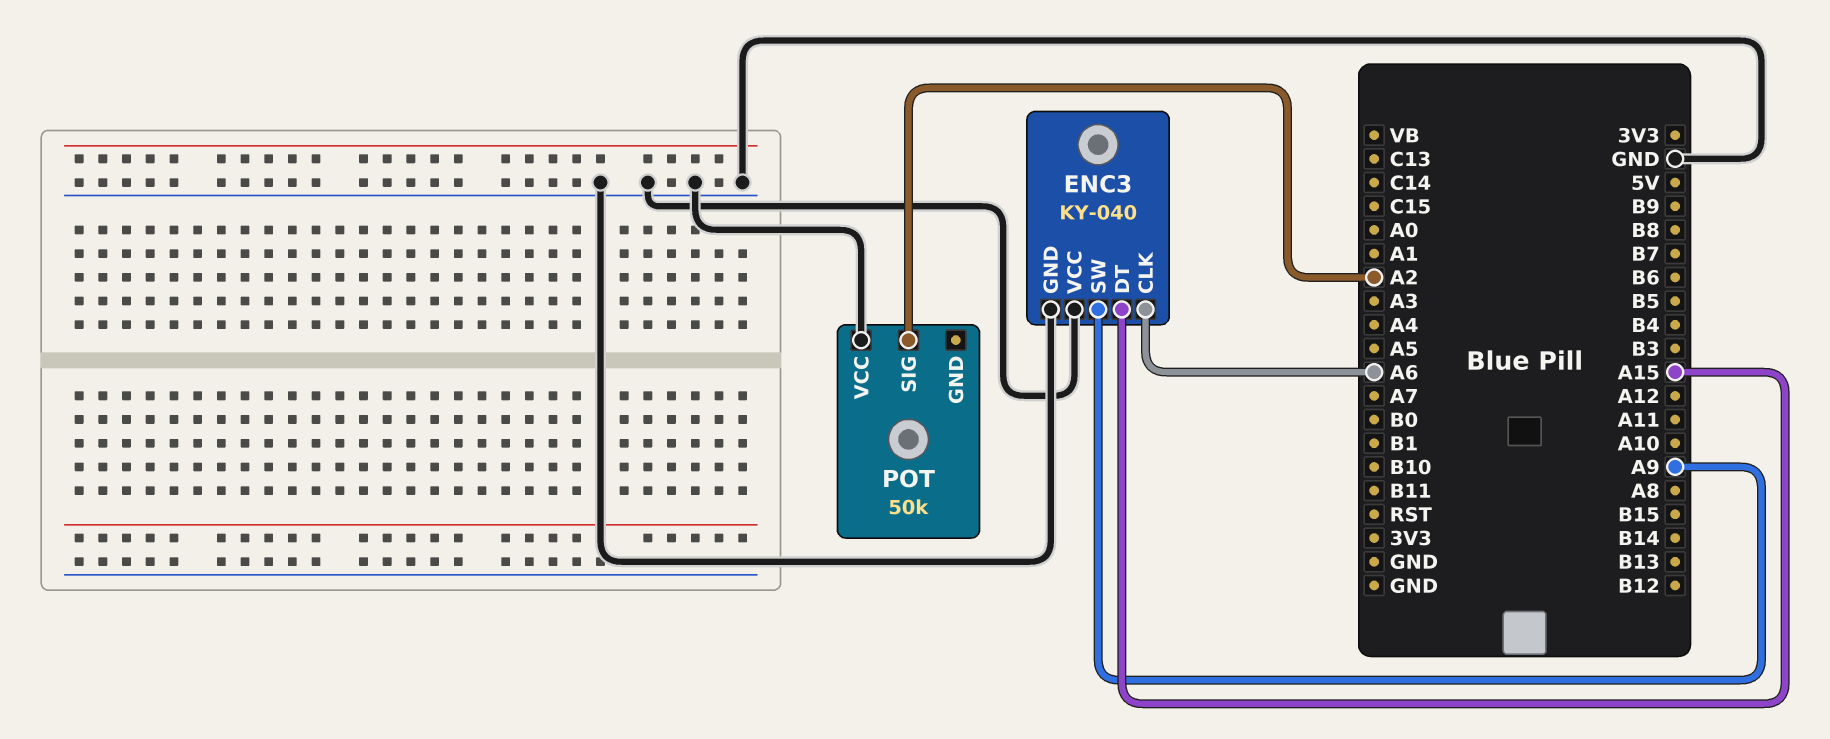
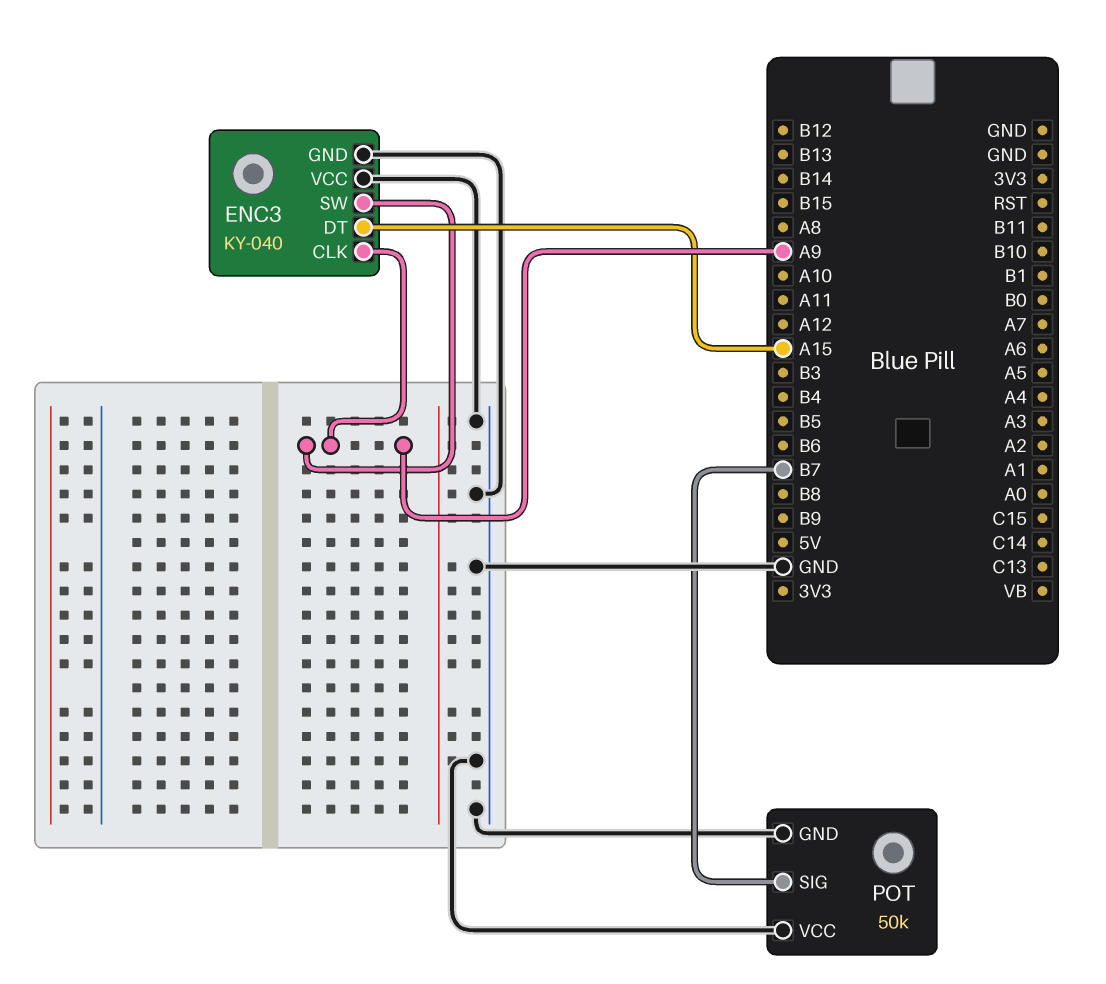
ENC3 pin CLK: A6 -> A9
POT pin GND: none -> GND
POT pin SIG: A2 -> B7

